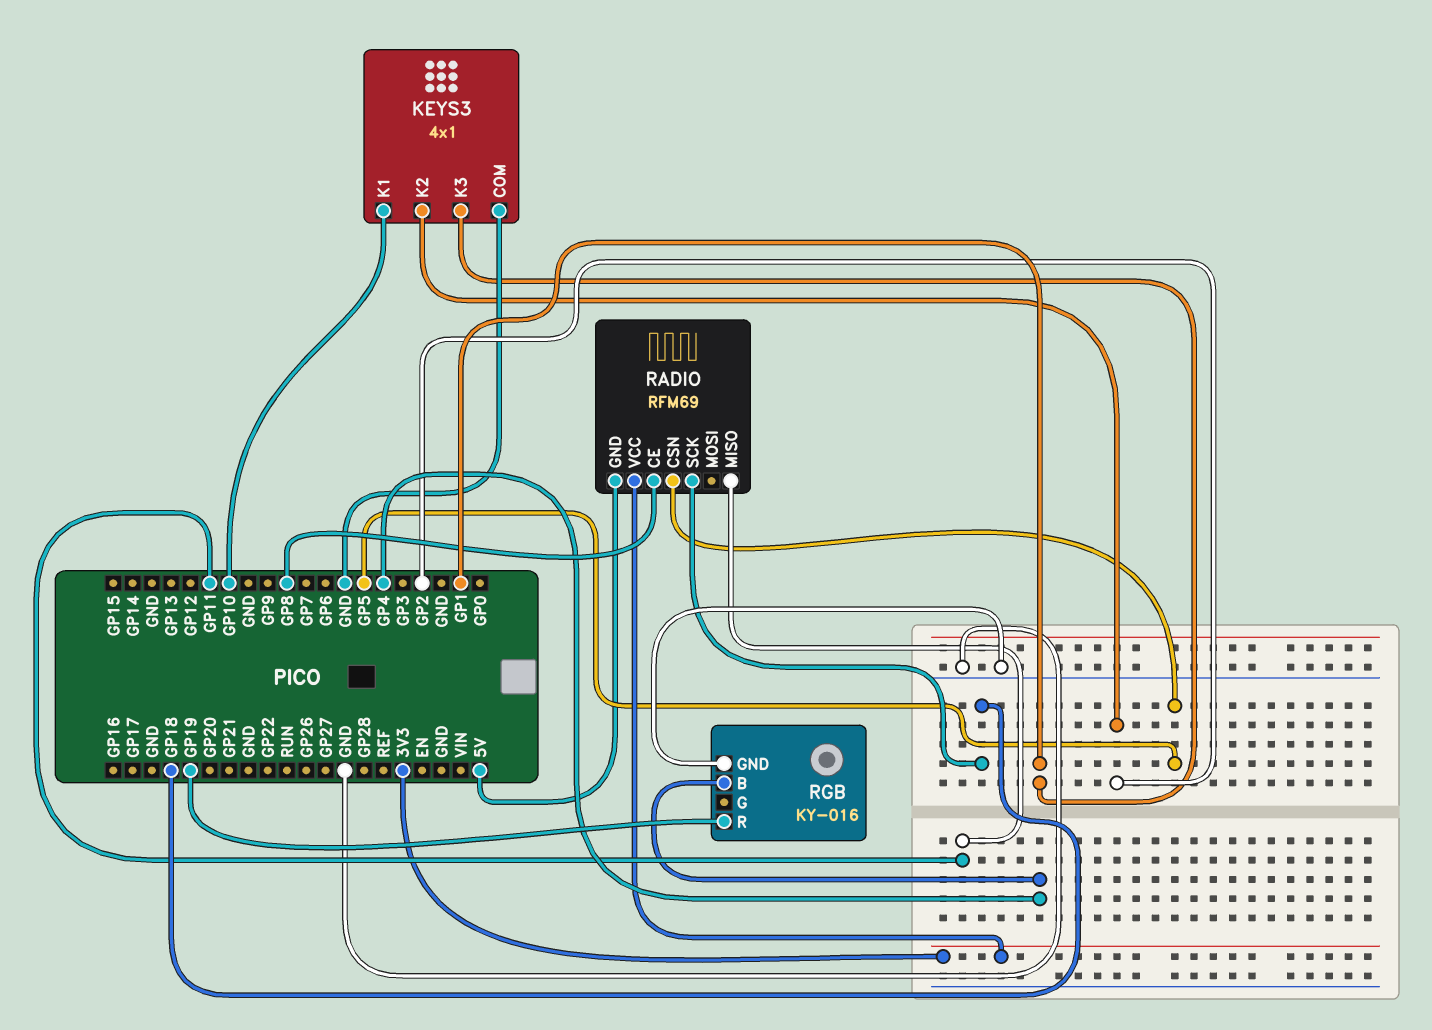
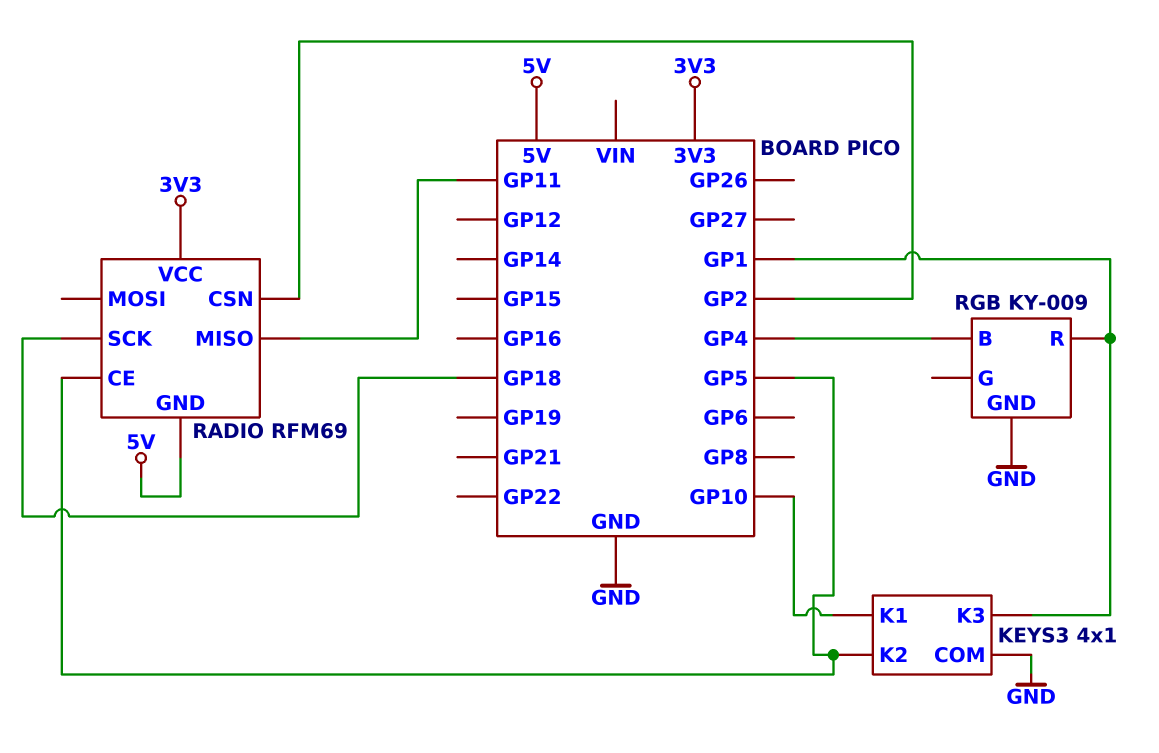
KEYS3 pin K2: GP2 -> GP5
RADIO pin CE: GP8 -> GP5
RADIO pin CSN: GP5 -> GP2
RGB: KY-016 -> KY-009
RGB pin R: GP19 -> GP1

